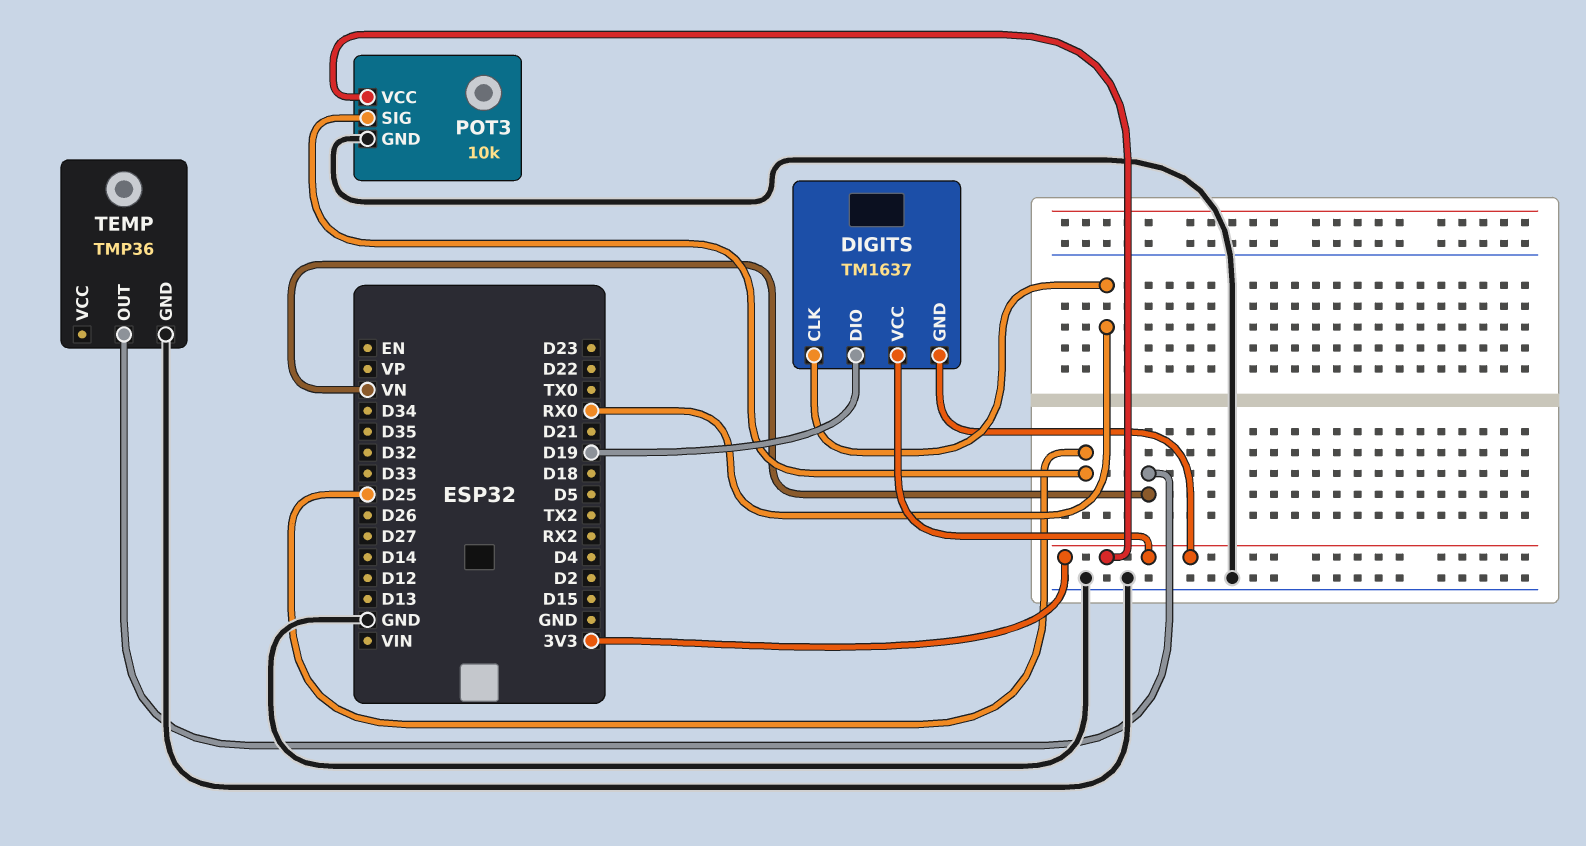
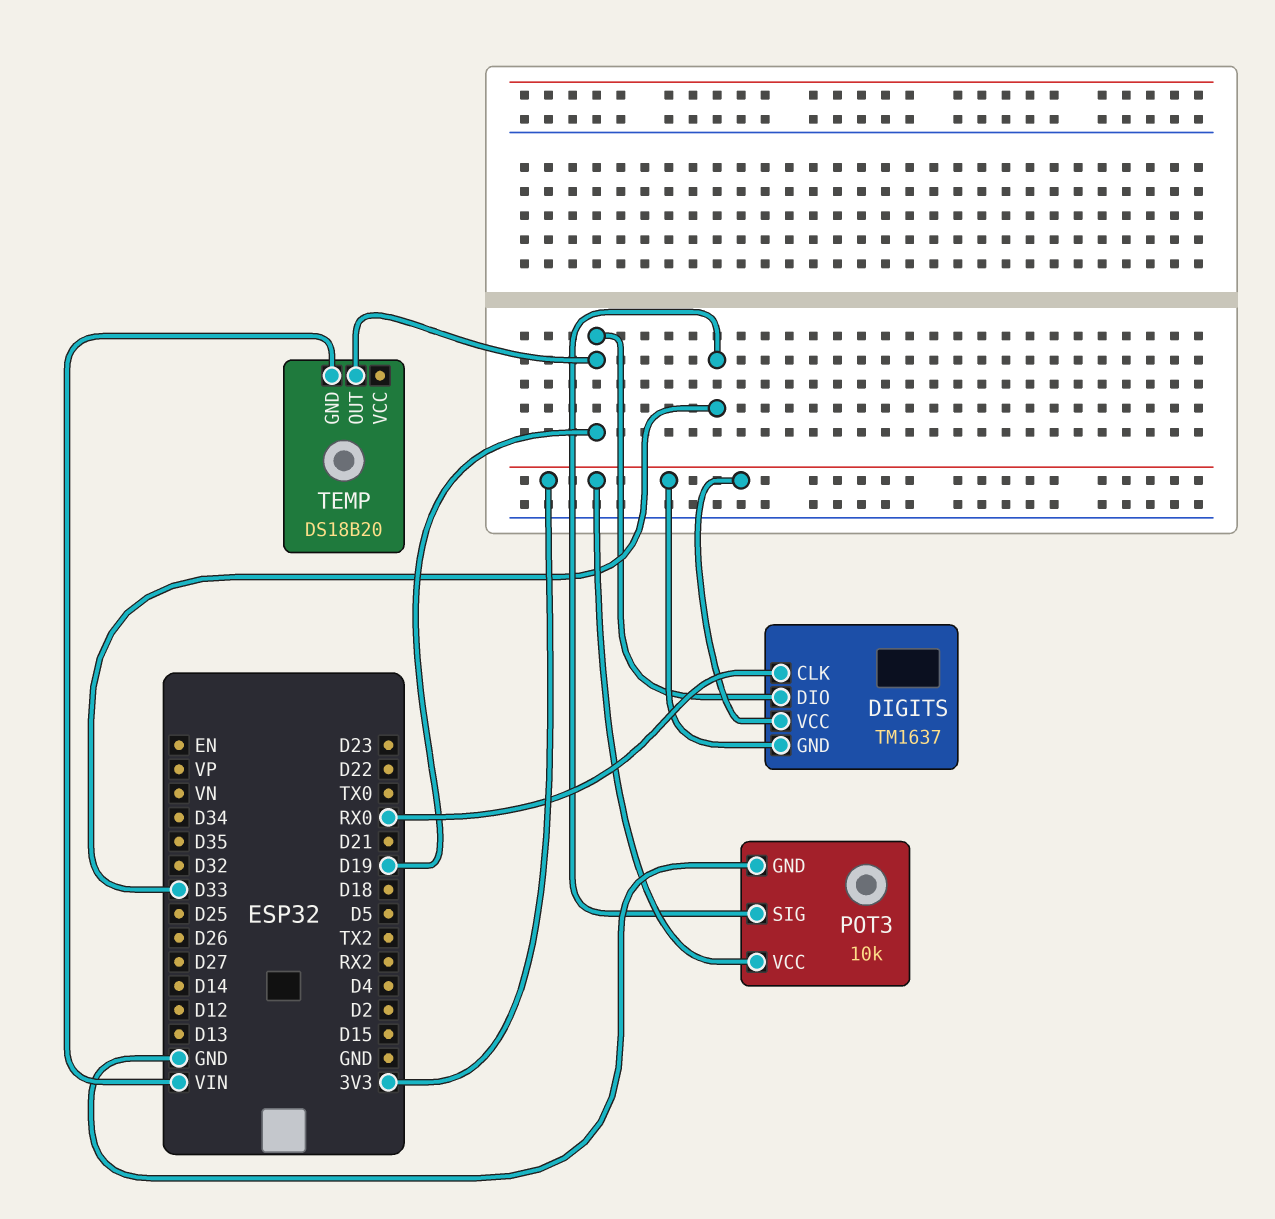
POT3 pin SIG: D25 -> D33
TEMP: TMP36 -> DS18B20
TEMP pin GND: GND -> VIN
TEMP pin OUT: VN -> D19

